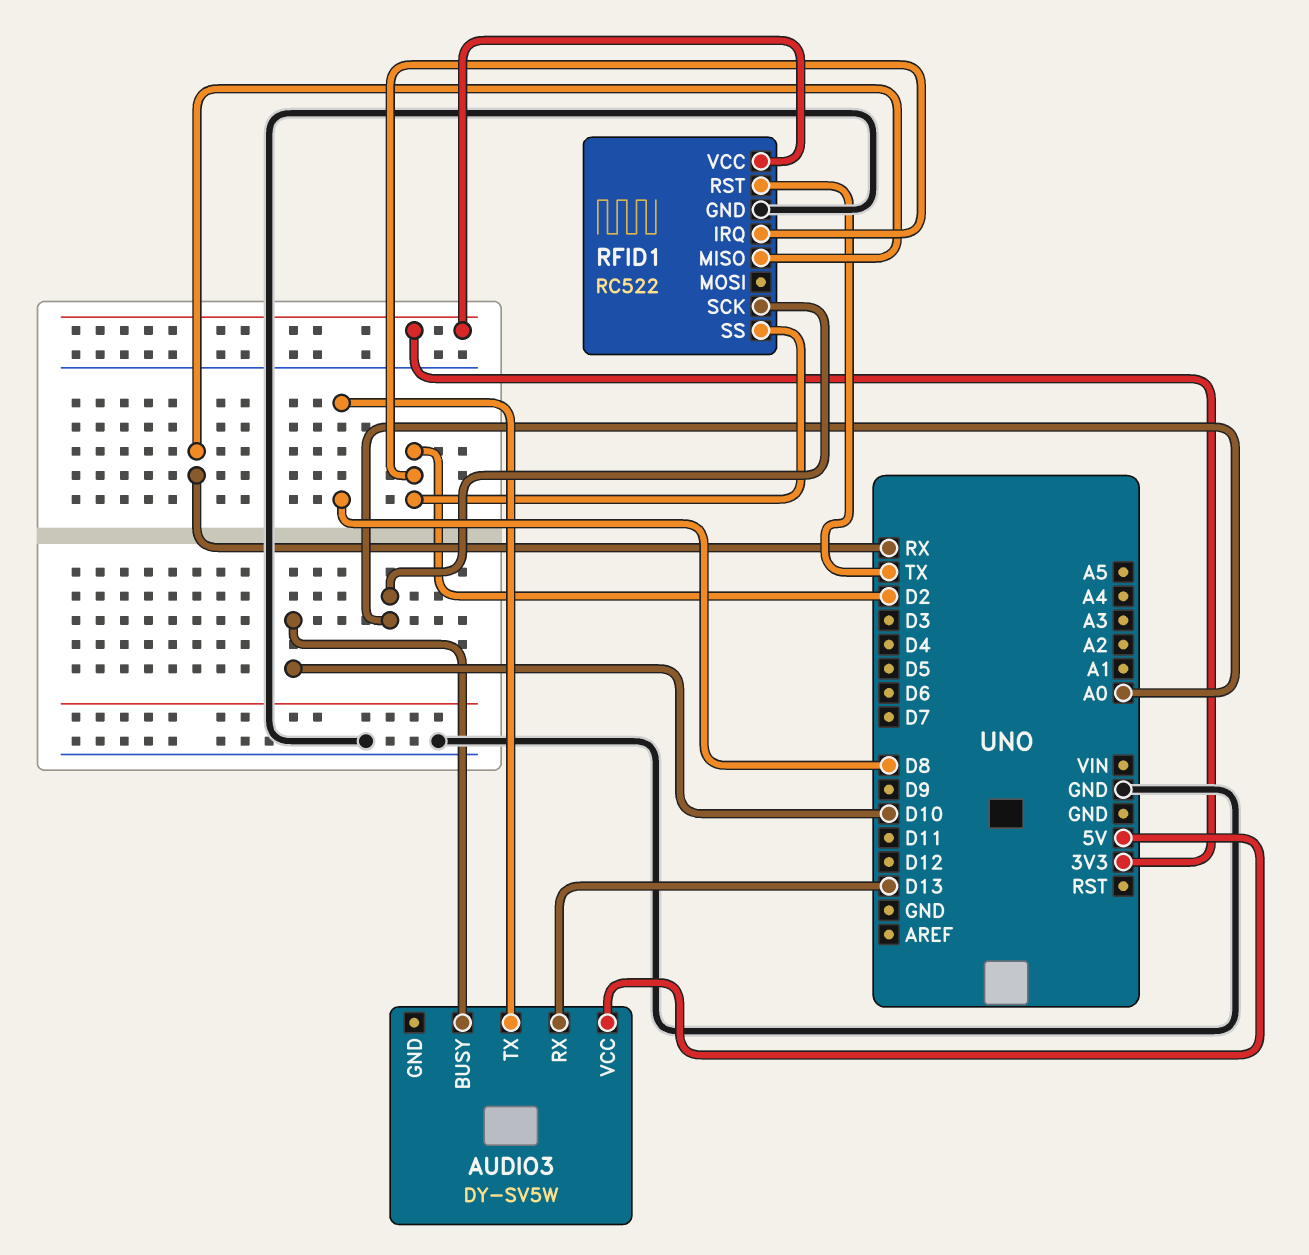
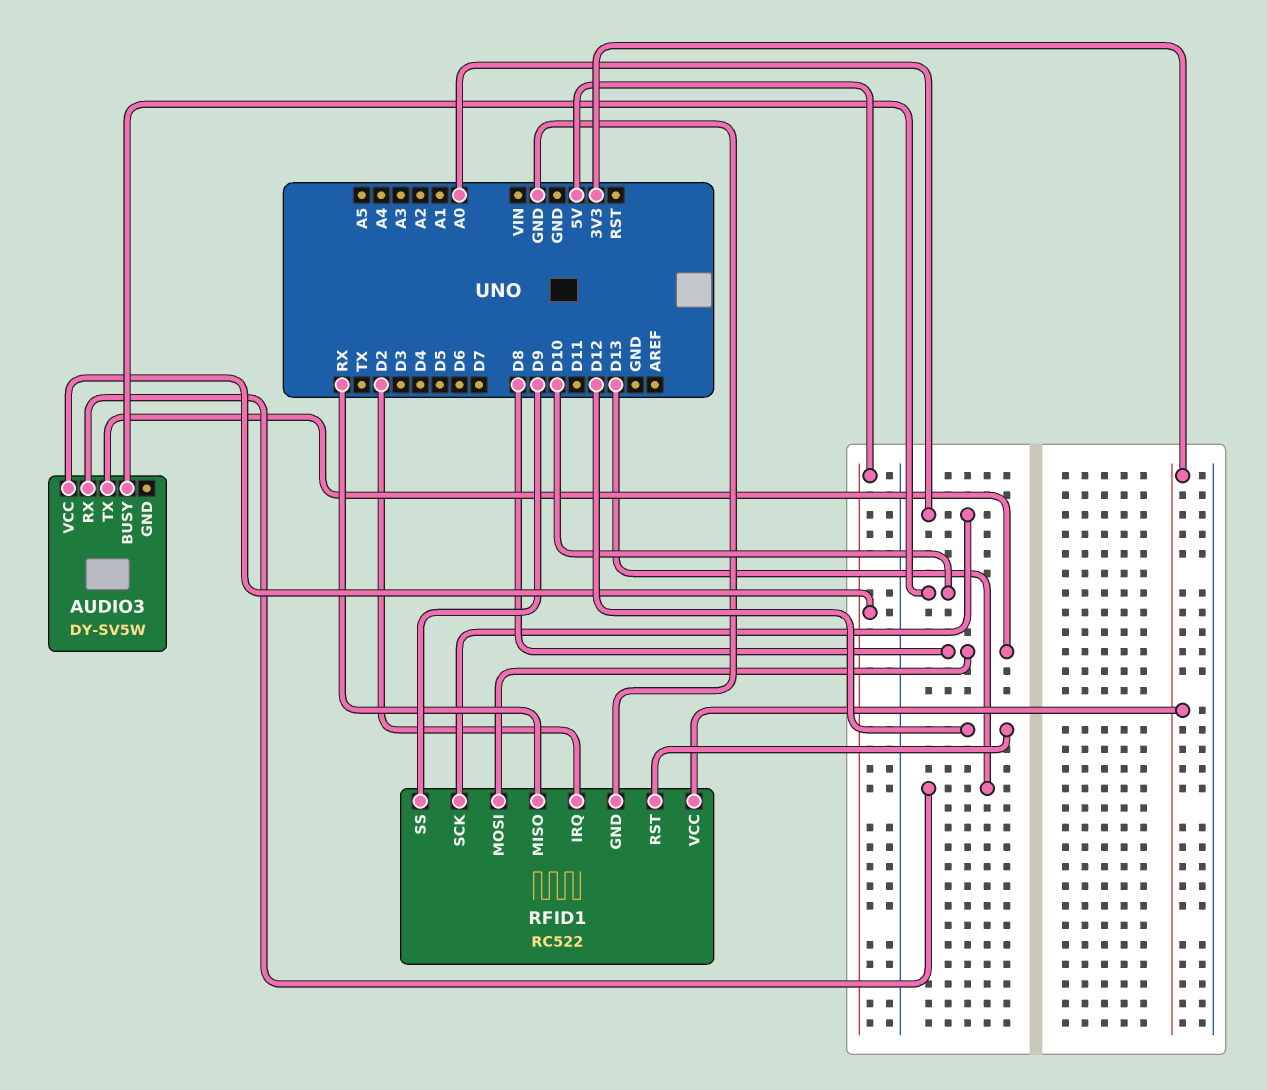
RFID1 pin MOSI: none -> D8
RFID1 pin RST: TX -> D12
RFID1 pin SS: D2 -> D9

